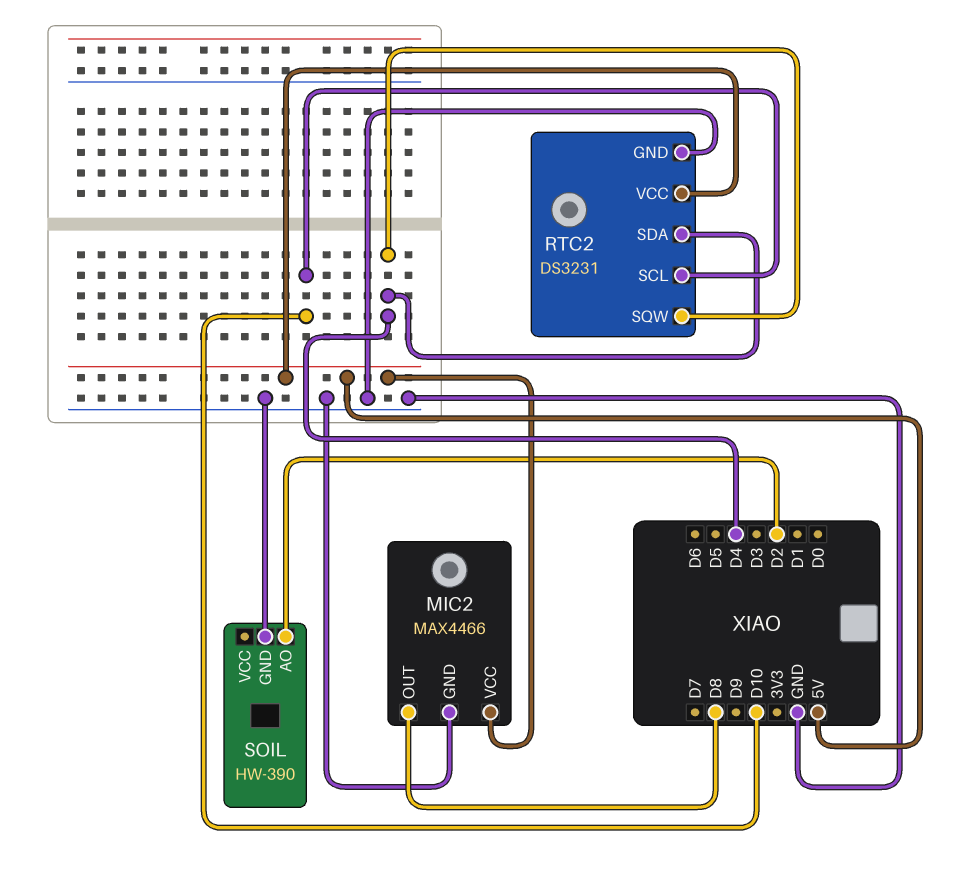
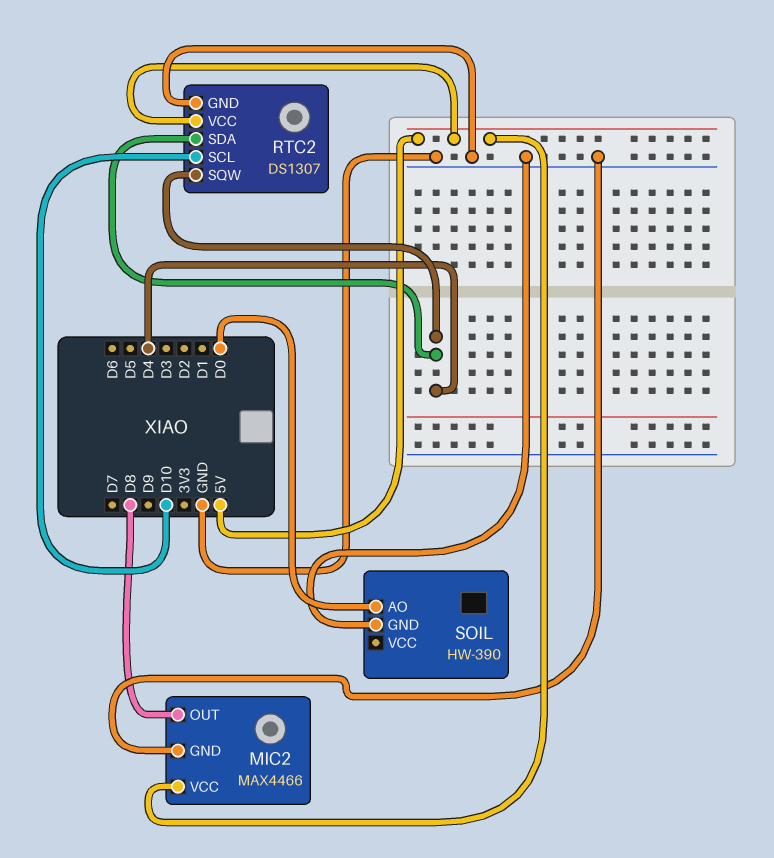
RTC2: DS3231 -> DS1307
SOIL pin AO: D2 -> D0

